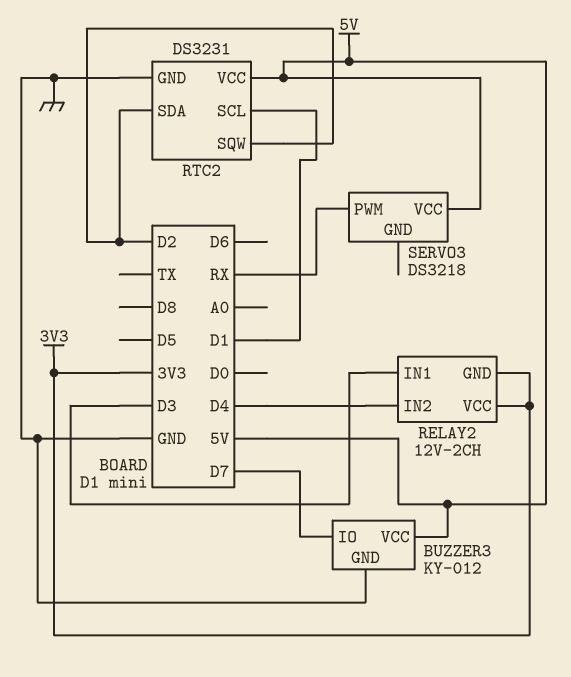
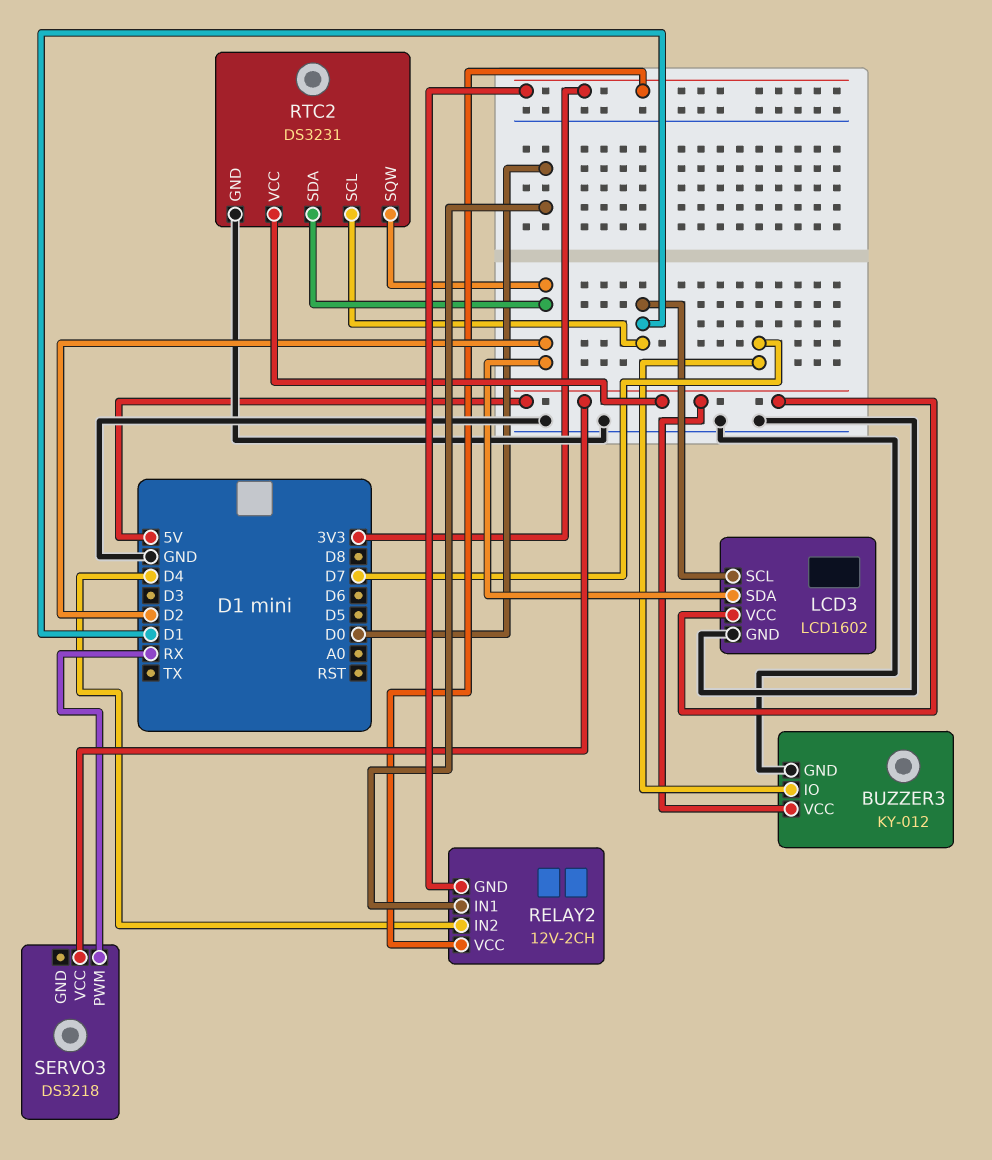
LCD3: none -> LCD1602
LCD3 pin GND: none -> GND
LCD3 pin SCL: none -> D1
LCD3 pin SDA: none -> D2
LCD3 pin VCC: none -> 5V
RELAY2 pin IN1: D3 -> D0

